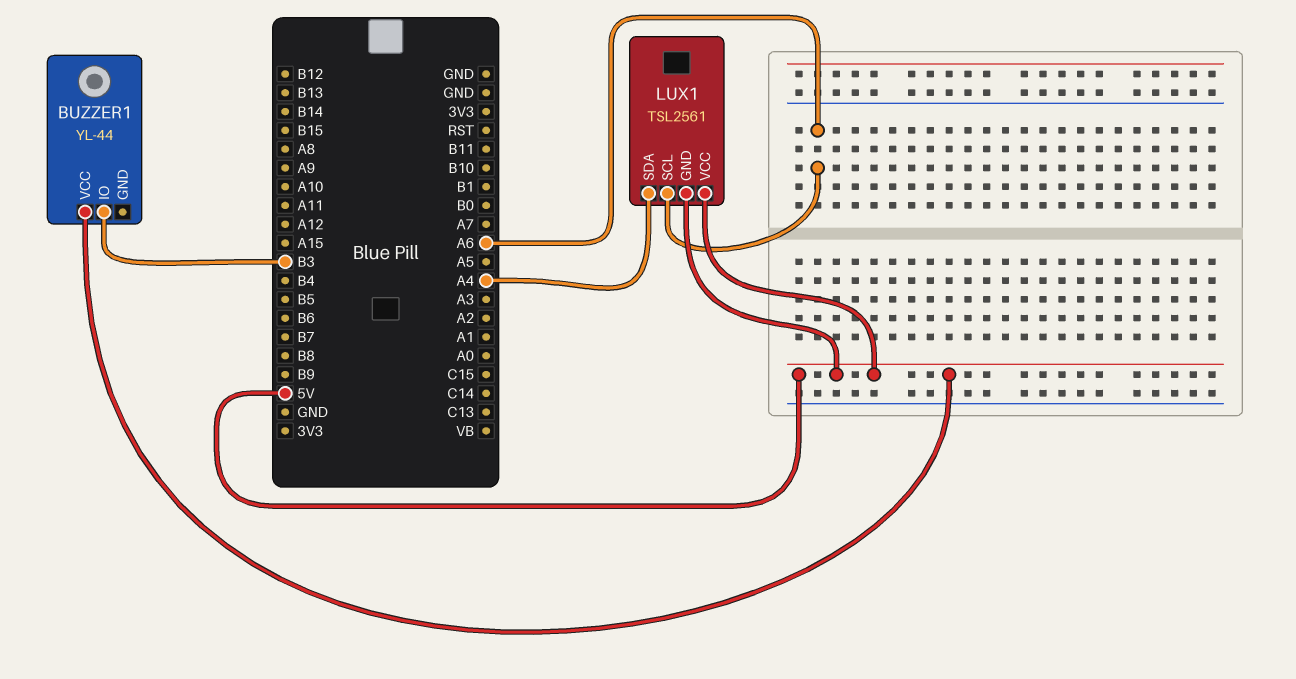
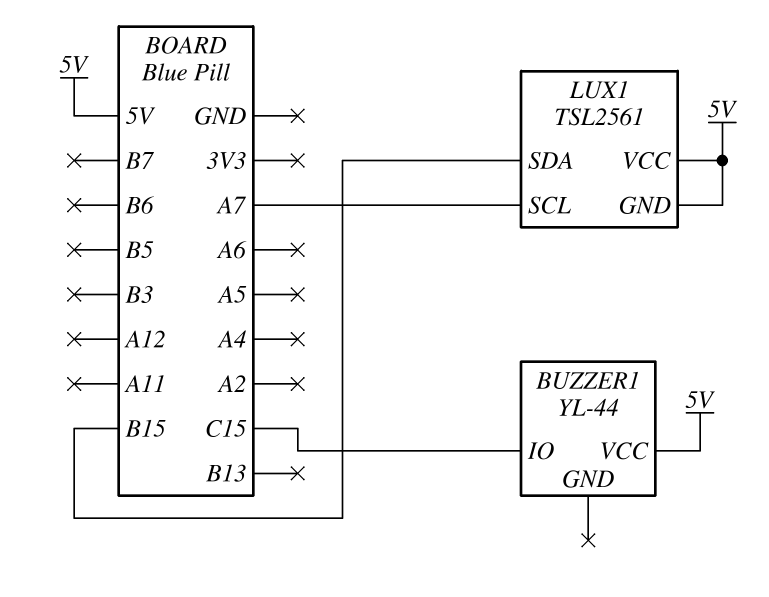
BUZZER1 pin IO: B3 -> C15
LUX1 pin SCL: A6 -> A7
LUX1 pin SDA: A4 -> B15

